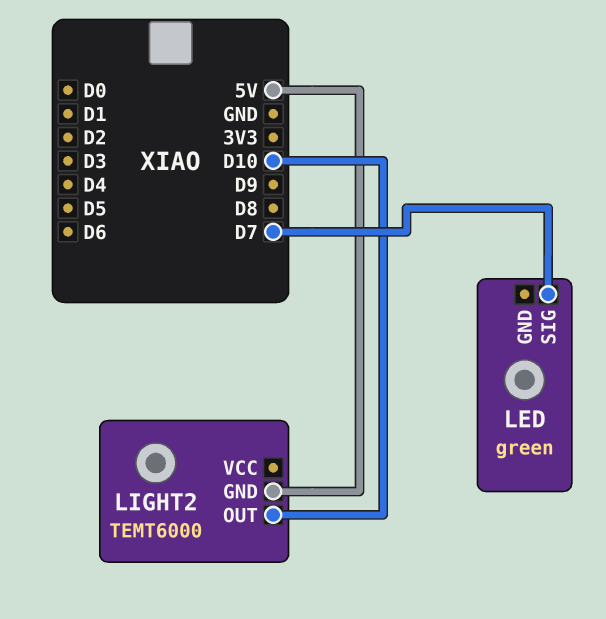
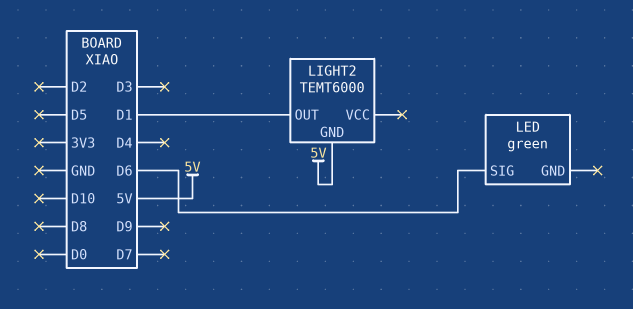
LED pin SIG: D7 -> D6
LIGHT2 pin OUT: D10 -> D1

